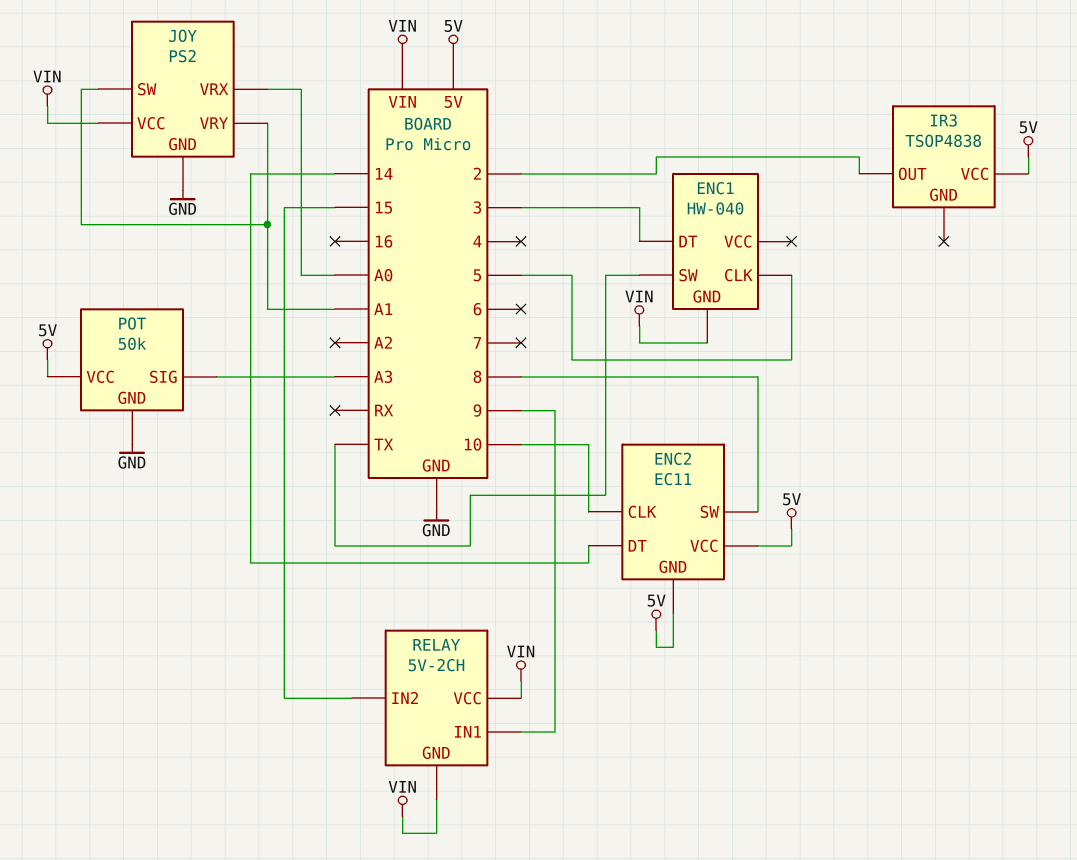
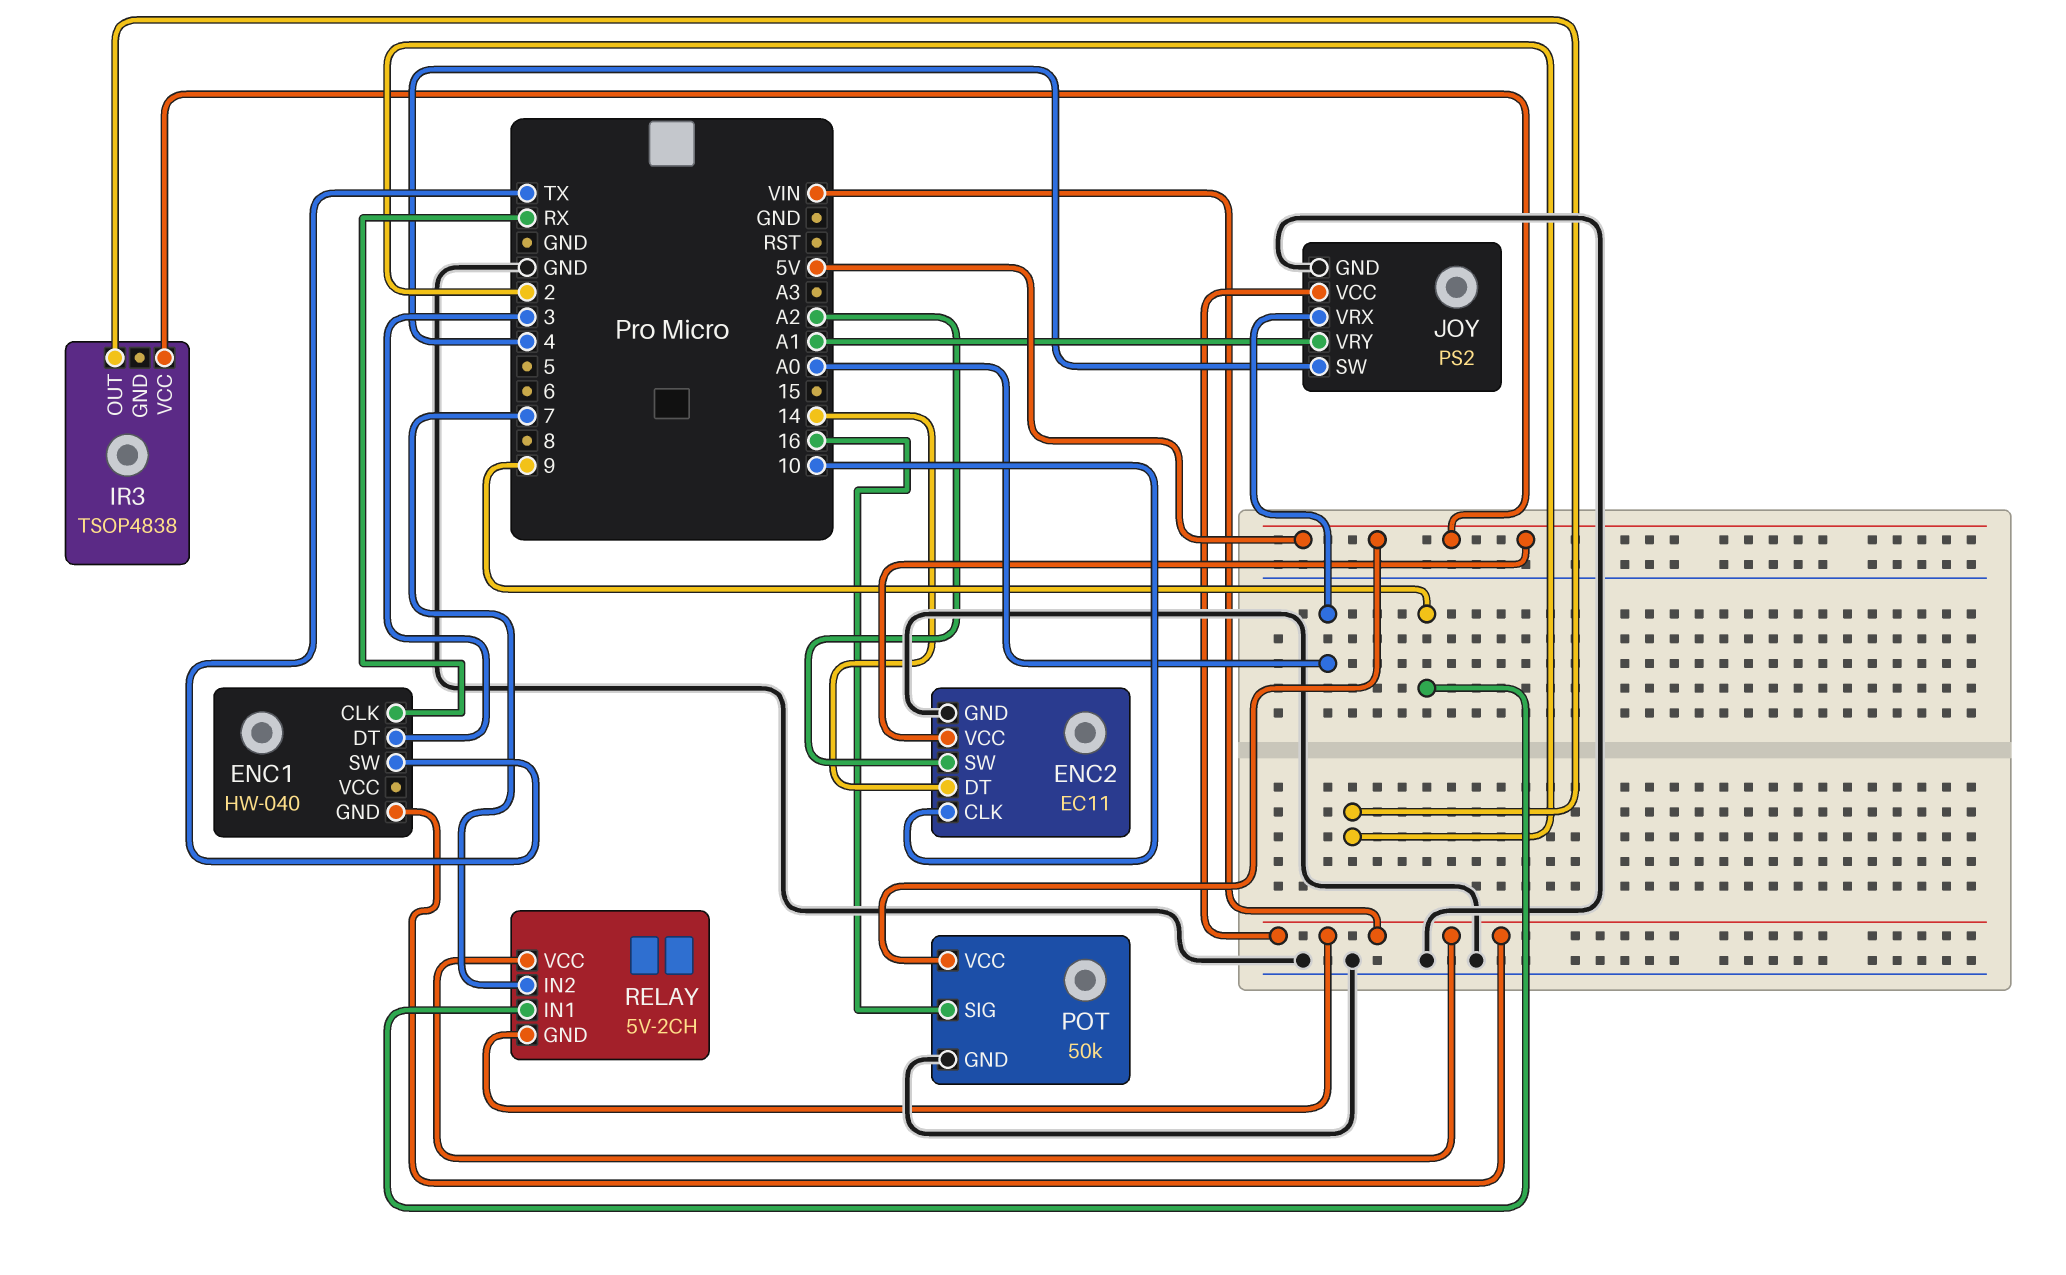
ENC1 pin CLK: 5 -> RX
ENC2 pin GND: 5V -> GND
ENC2 pin SW: 8 -> A2
JOY pin SW: A1 -> 4
POT pin SIG: A3 -> 16
RELAY pin IN2: 15 -> 7

